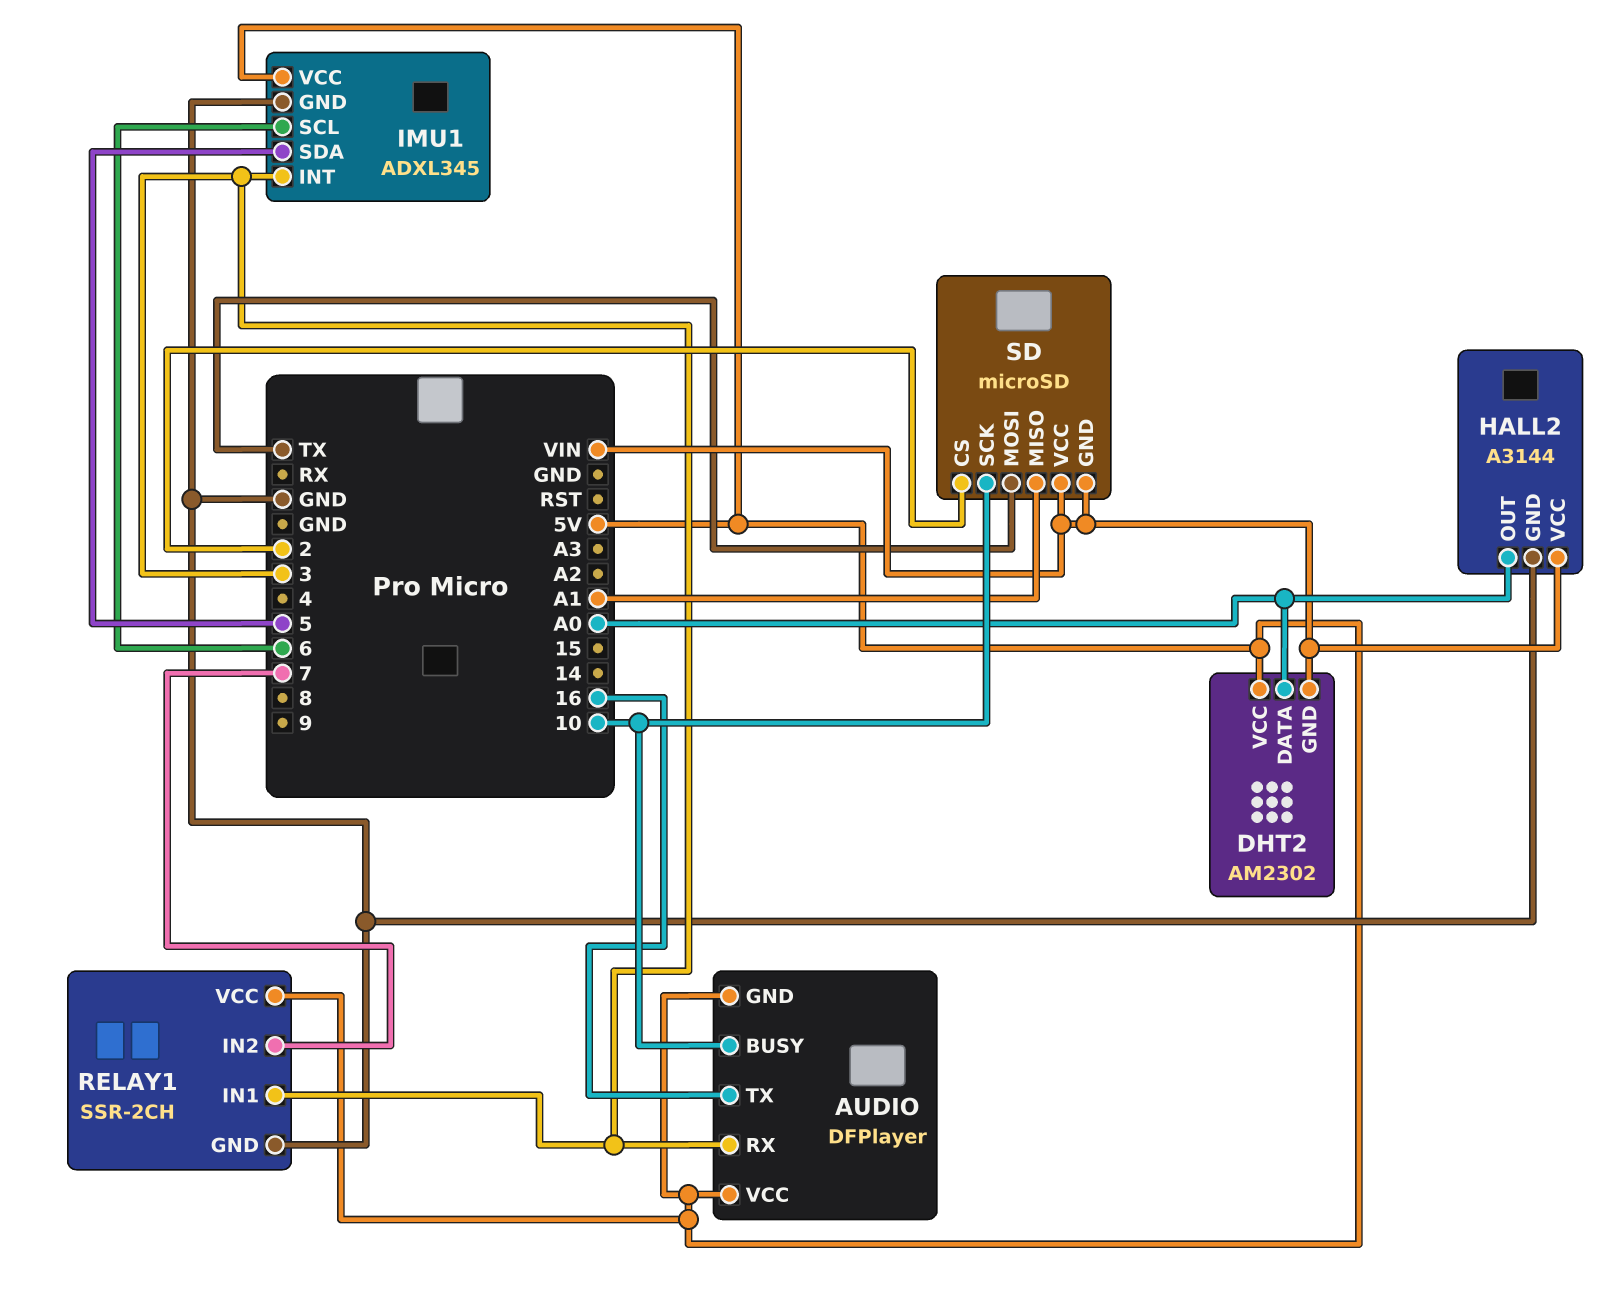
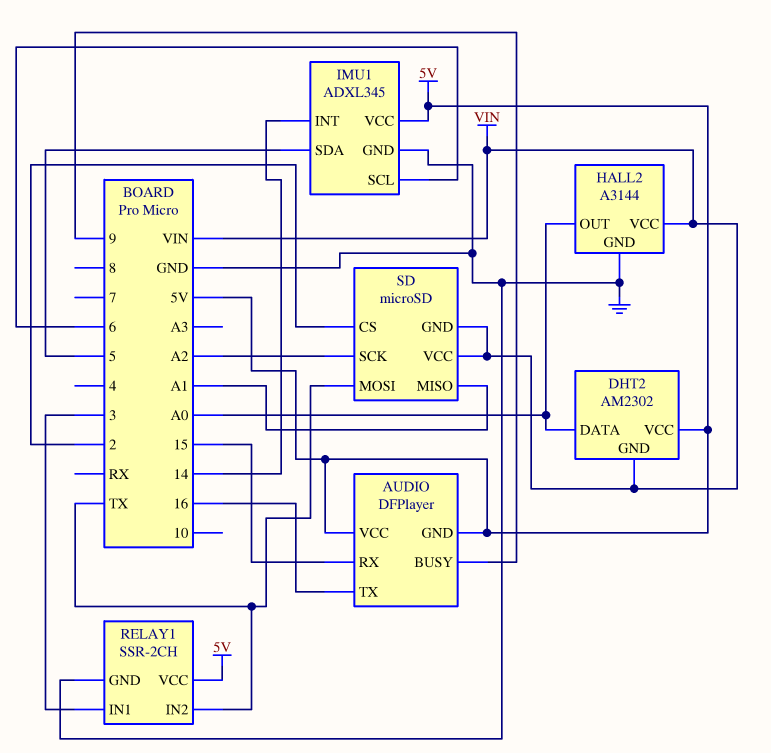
AUDIO pin BUSY: 10 -> 9
AUDIO pin RX: 3 -> 15
IMU1 pin INT: 3 -> 14
RELAY1 pin IN2: 7 -> TX
SD pin SCK: 10 -> A2

